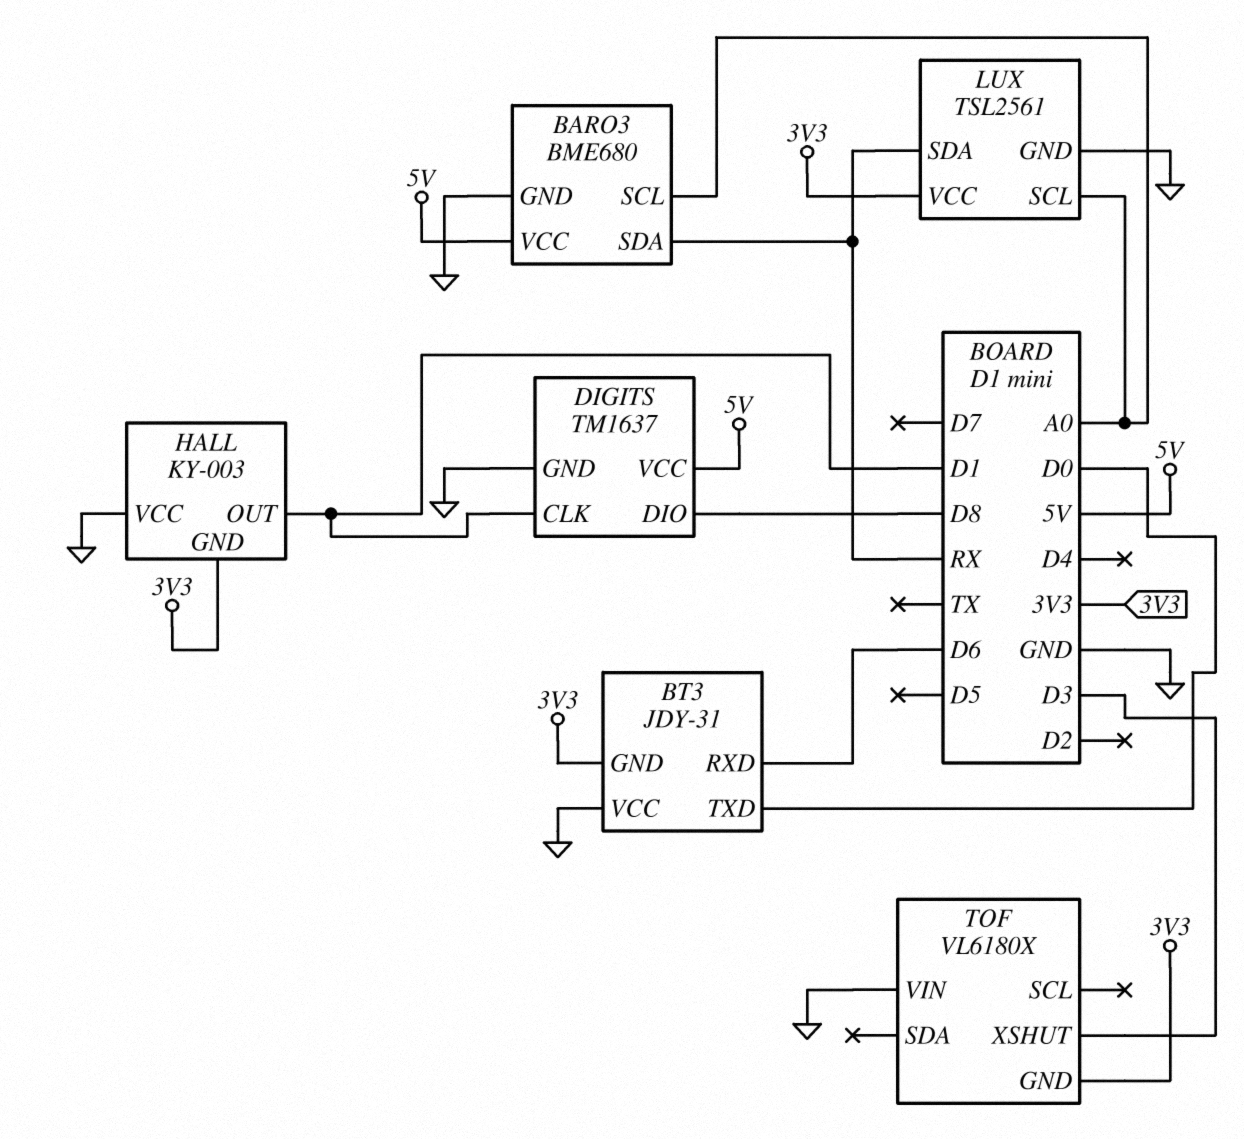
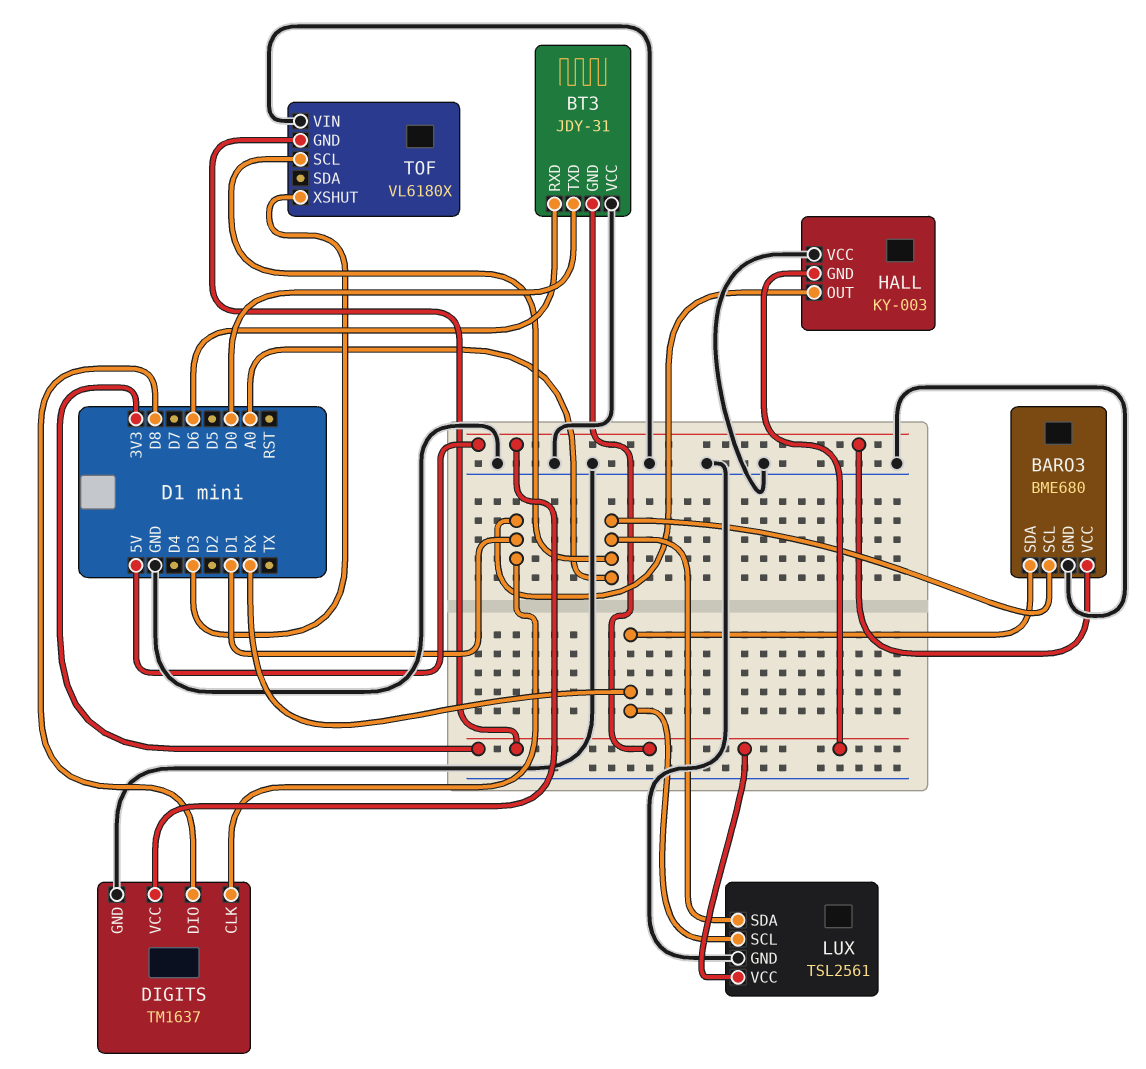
LUX pin SCL: A0 -> RX
LUX pin SDA: RX -> A0
TOF pin SCL: none -> A0

